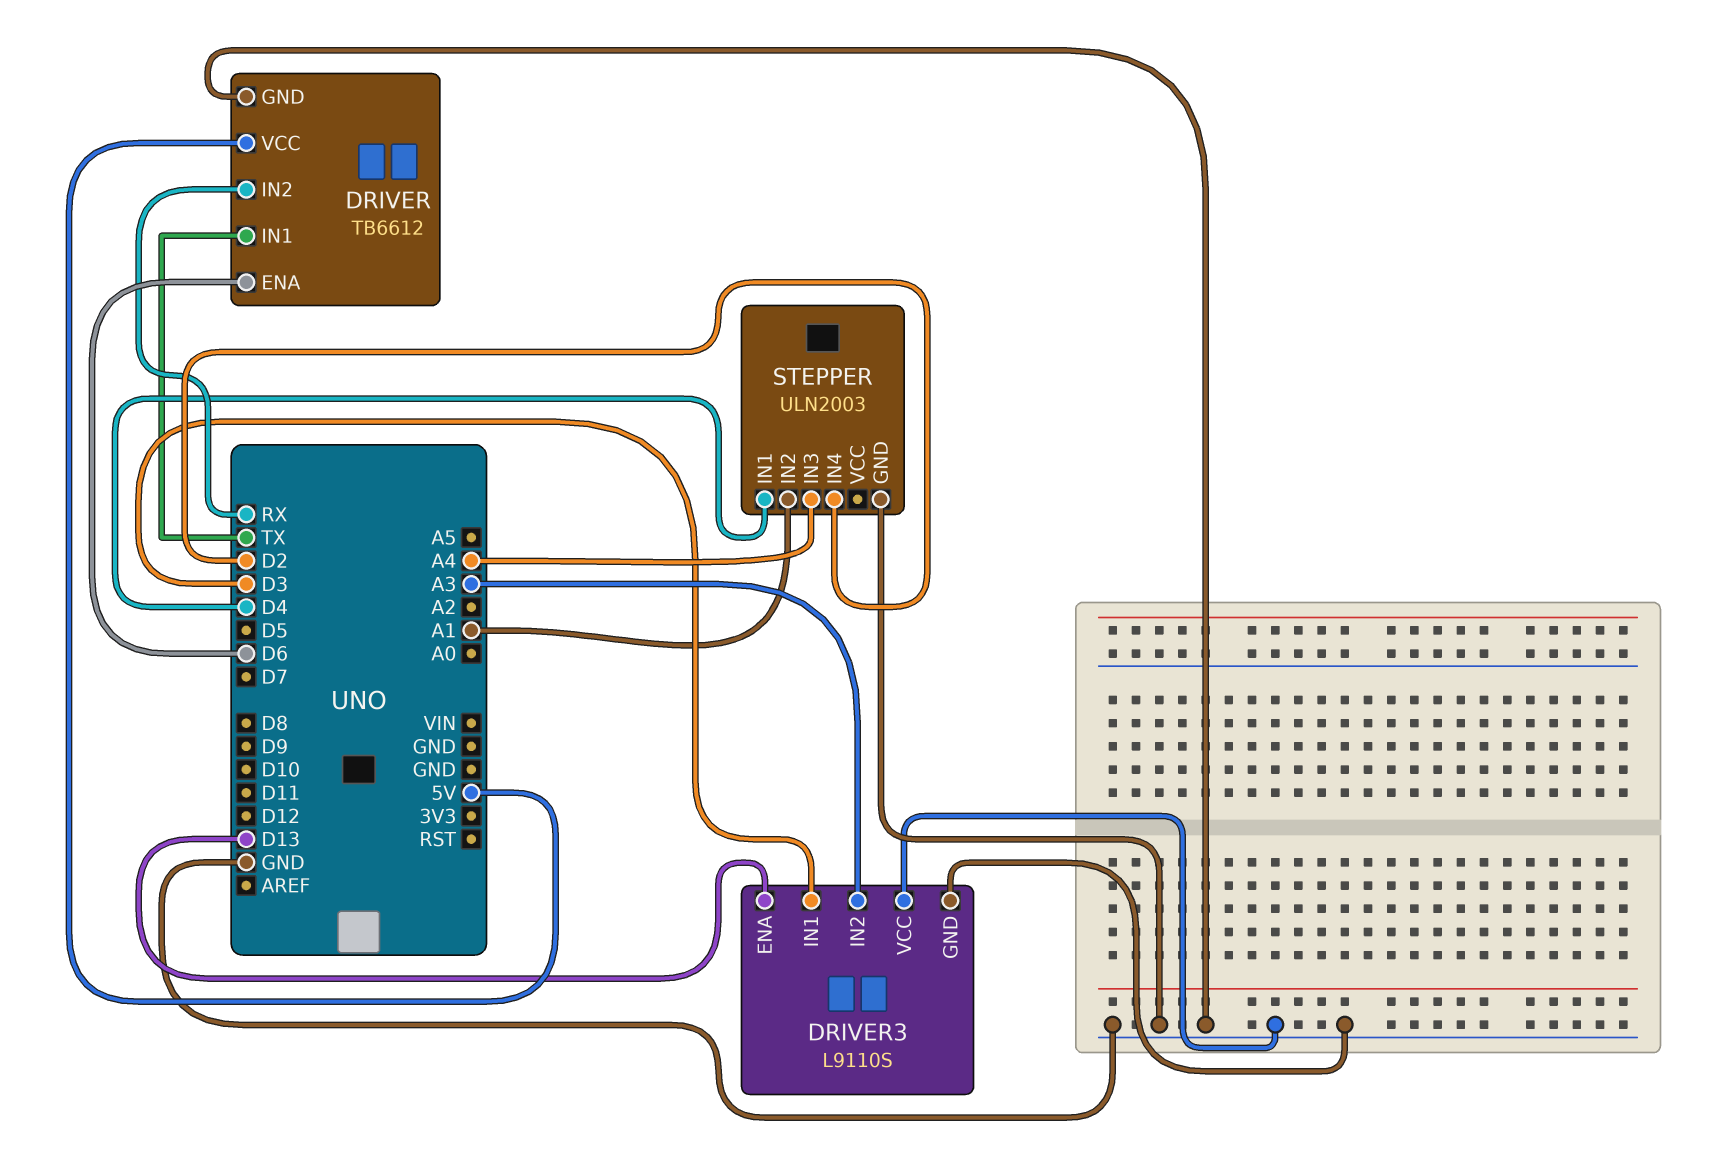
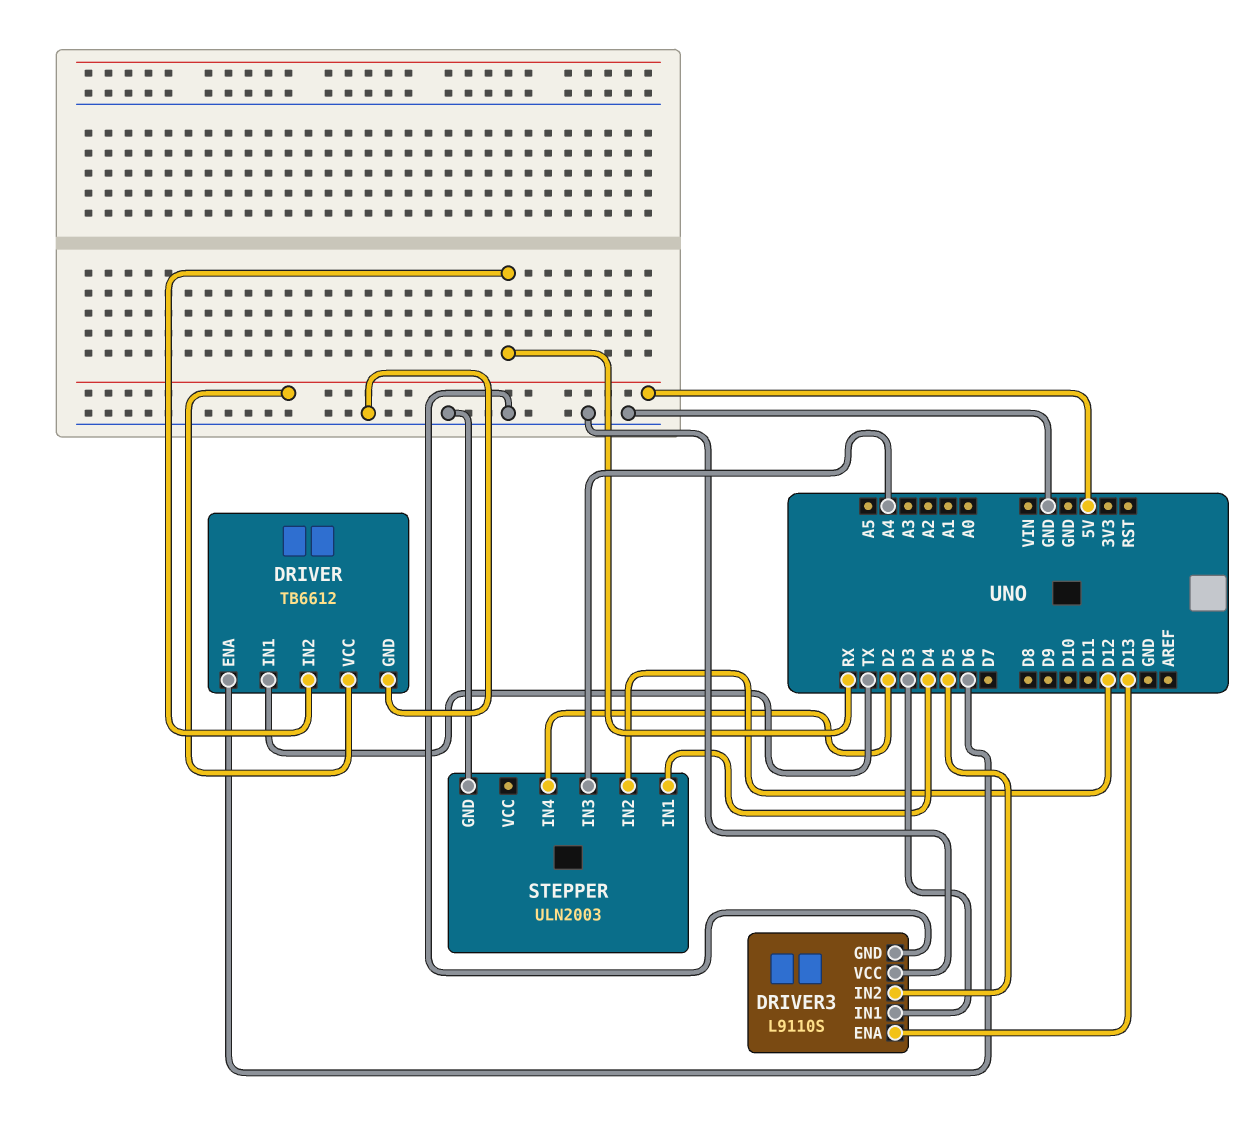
DRIVER3 pin IN2: A3 -> D5
STEPPER pin IN2: A1 -> D12

